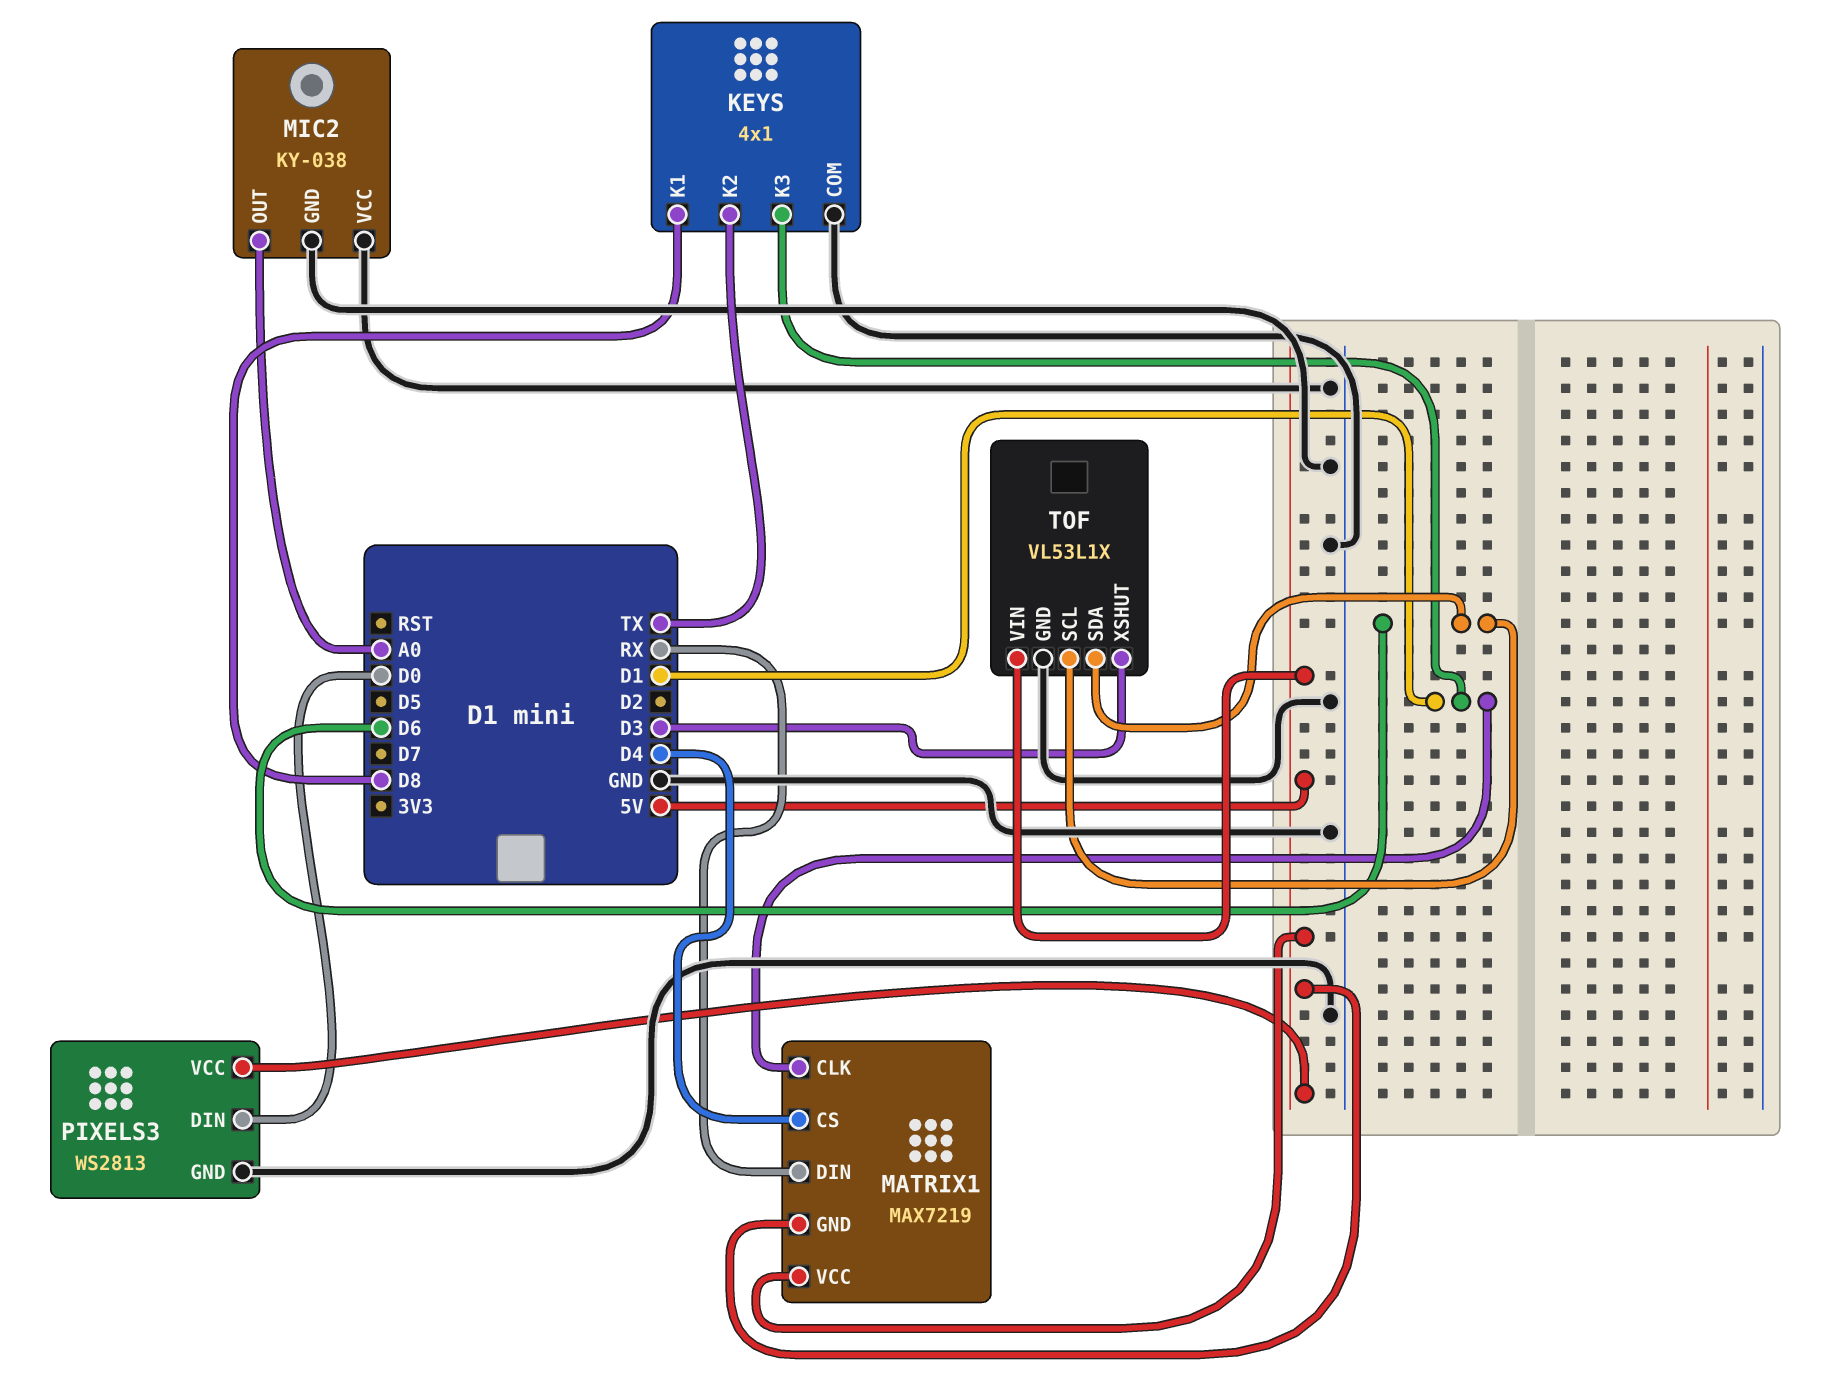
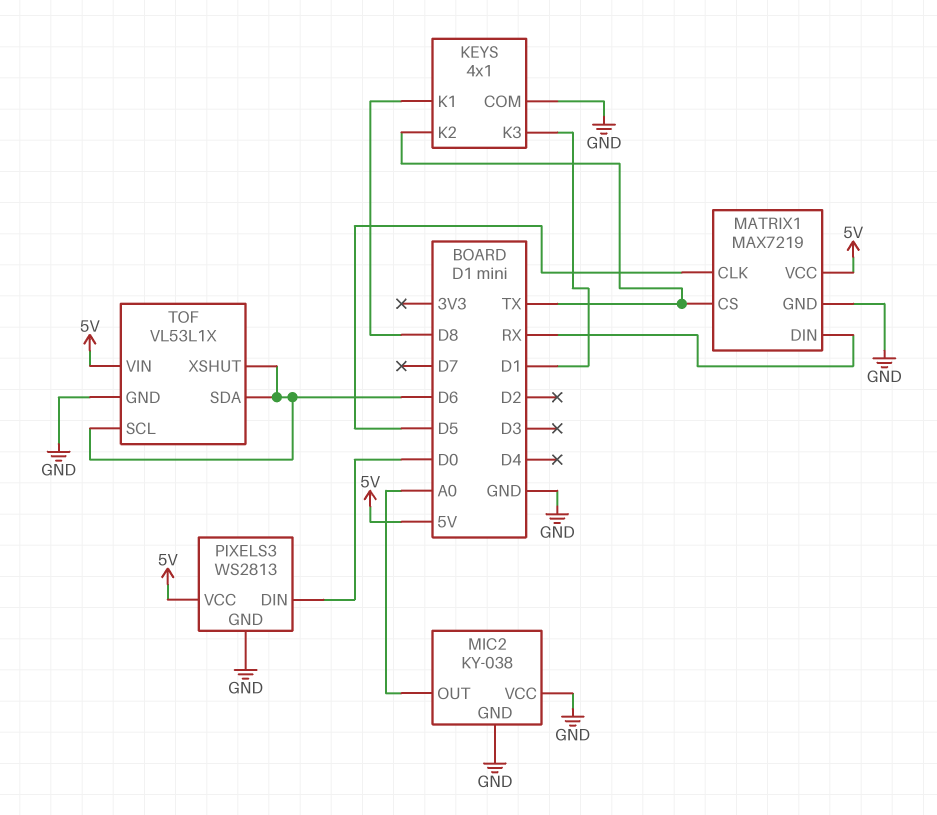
MATRIX1 pin CLK: D1 -> D5
MATRIX1 pin CS: D4 -> TX
MATRIX1 pin GND: 5V -> GND
TOF pin XSHUT: D3 -> D6

